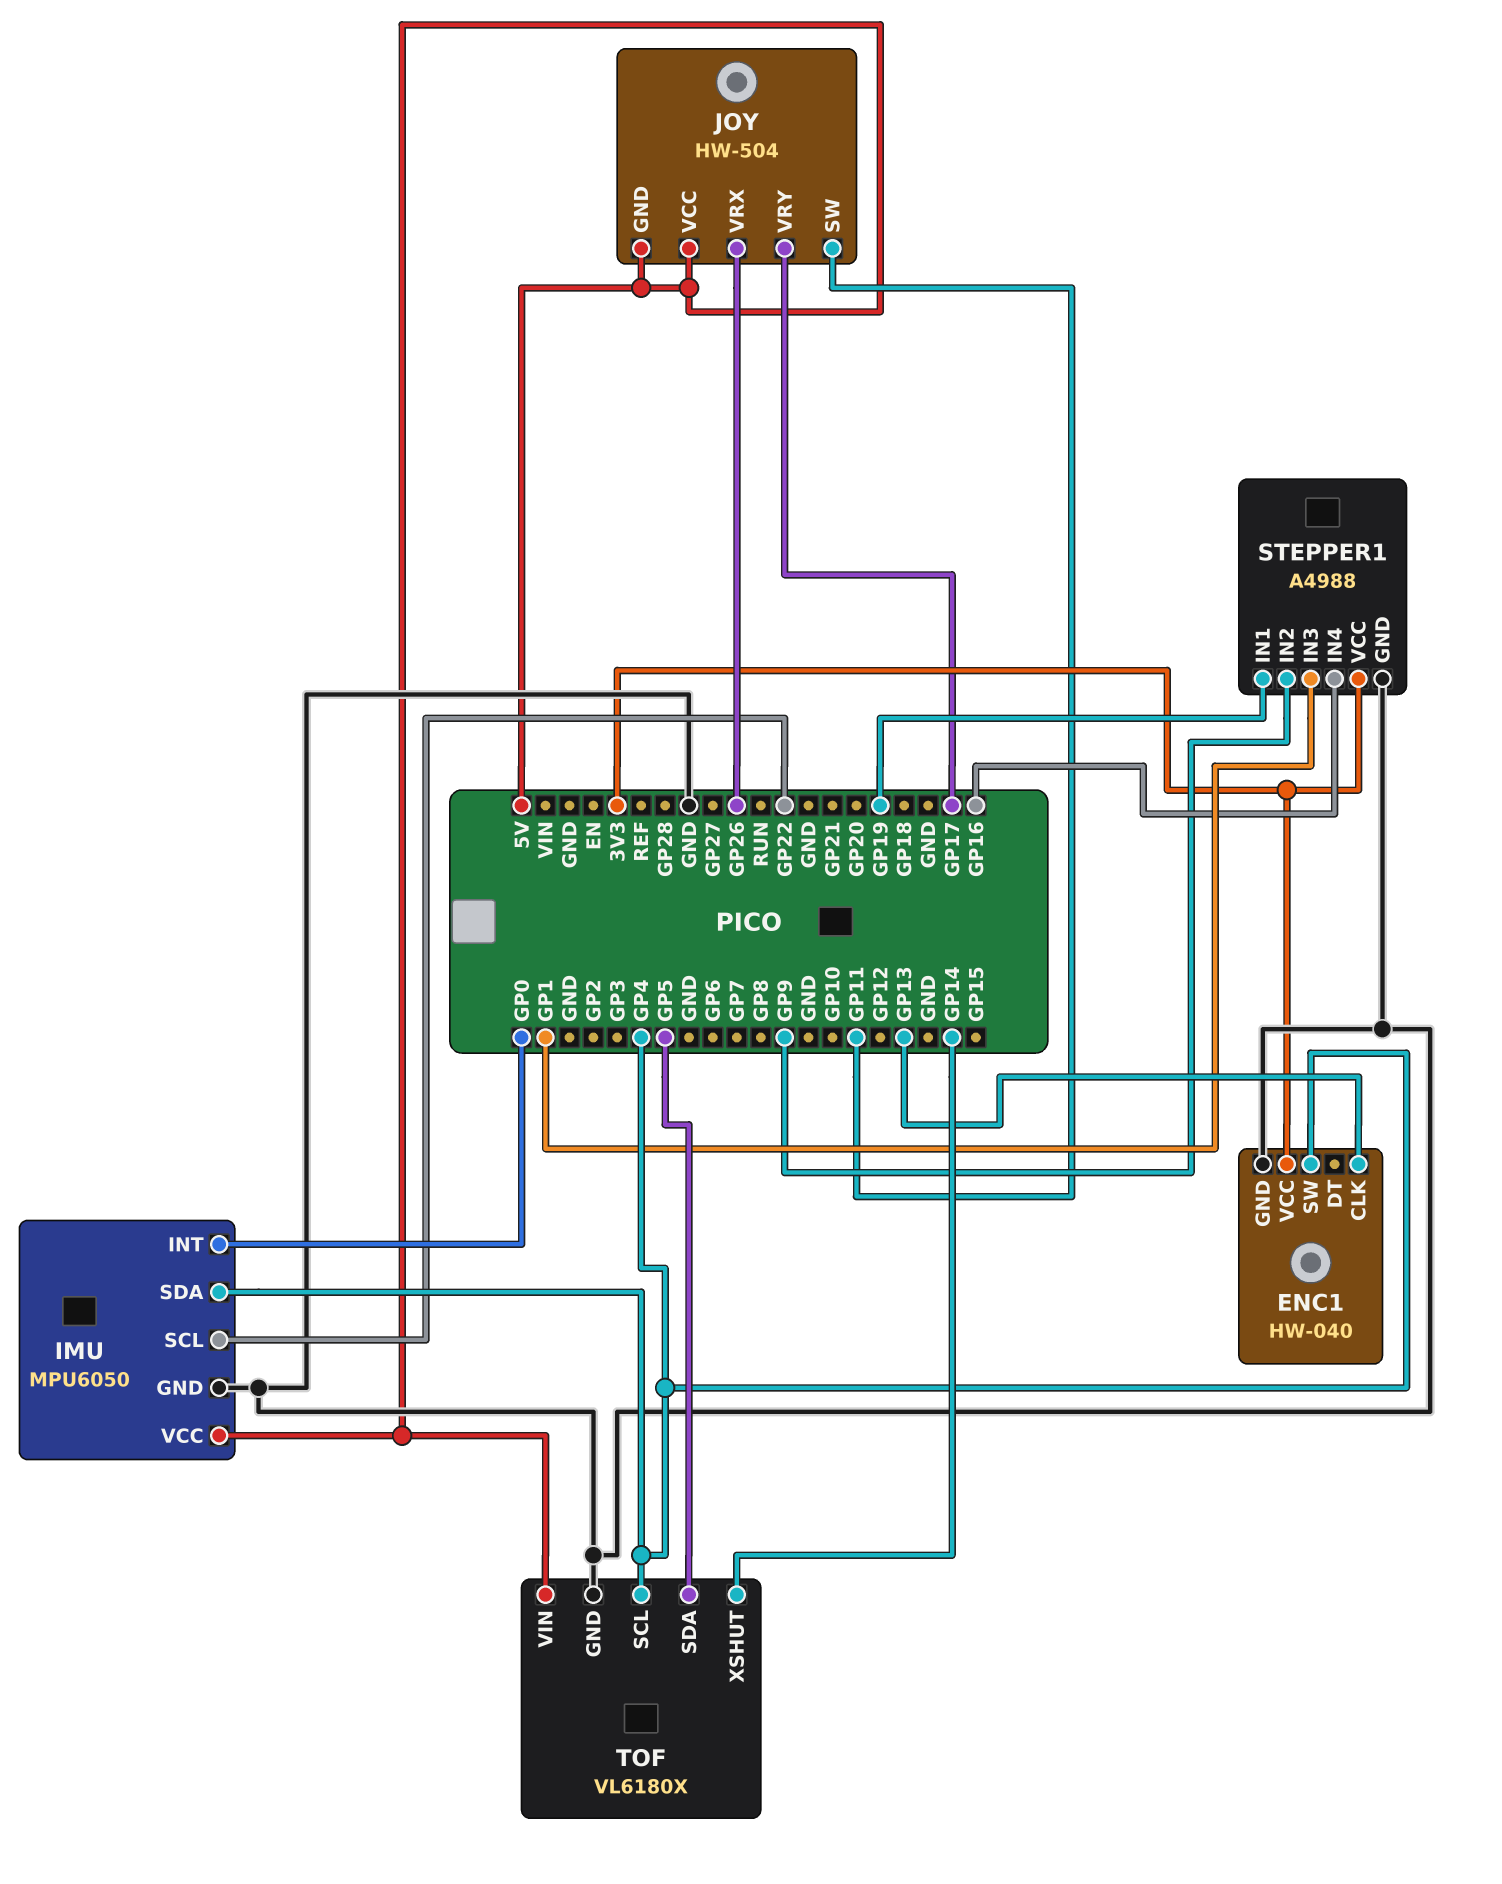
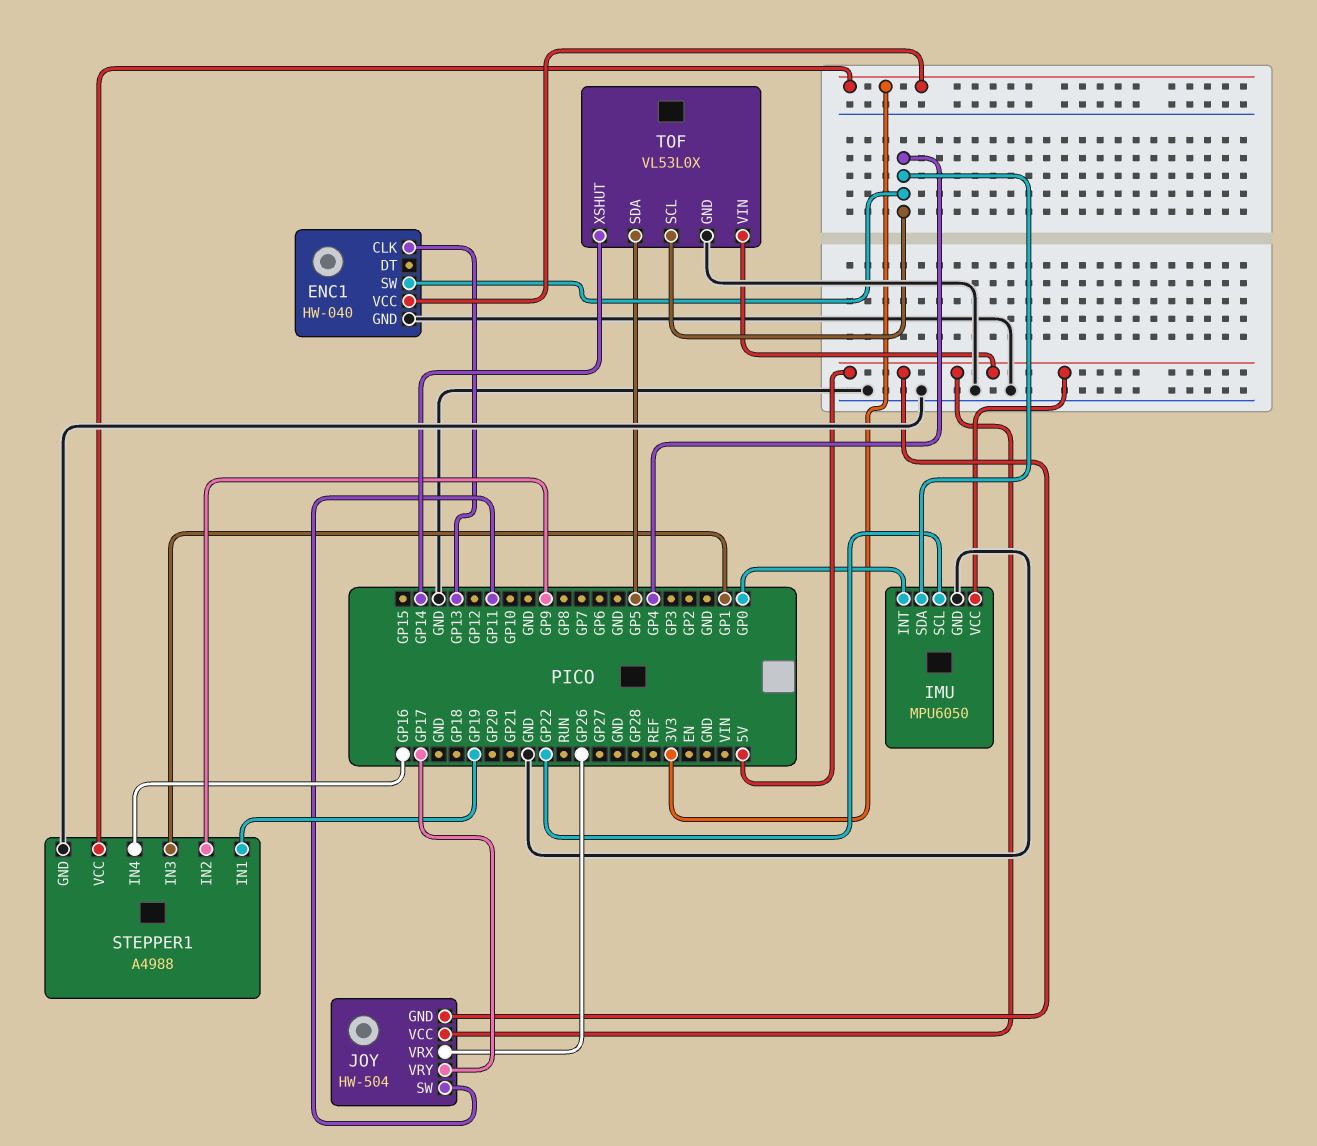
TOF: VL6180X -> VL53L0X

